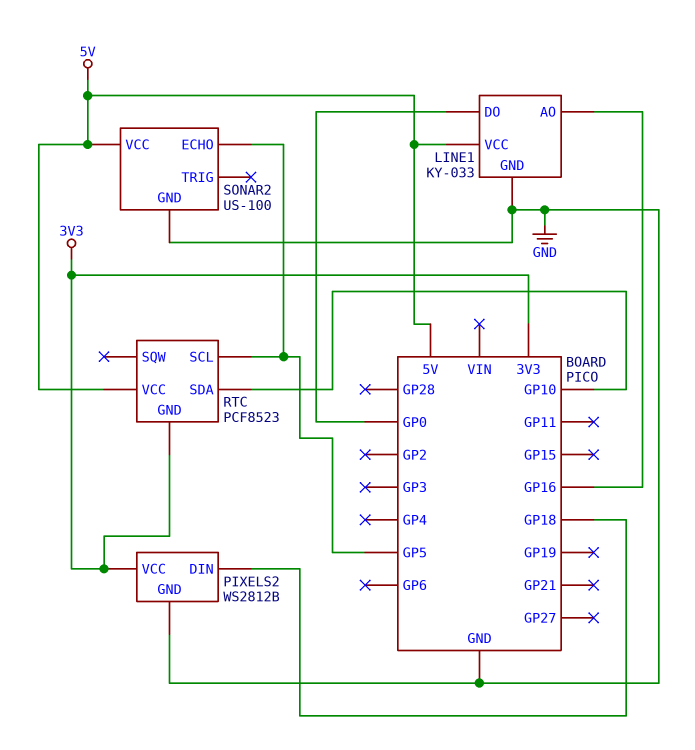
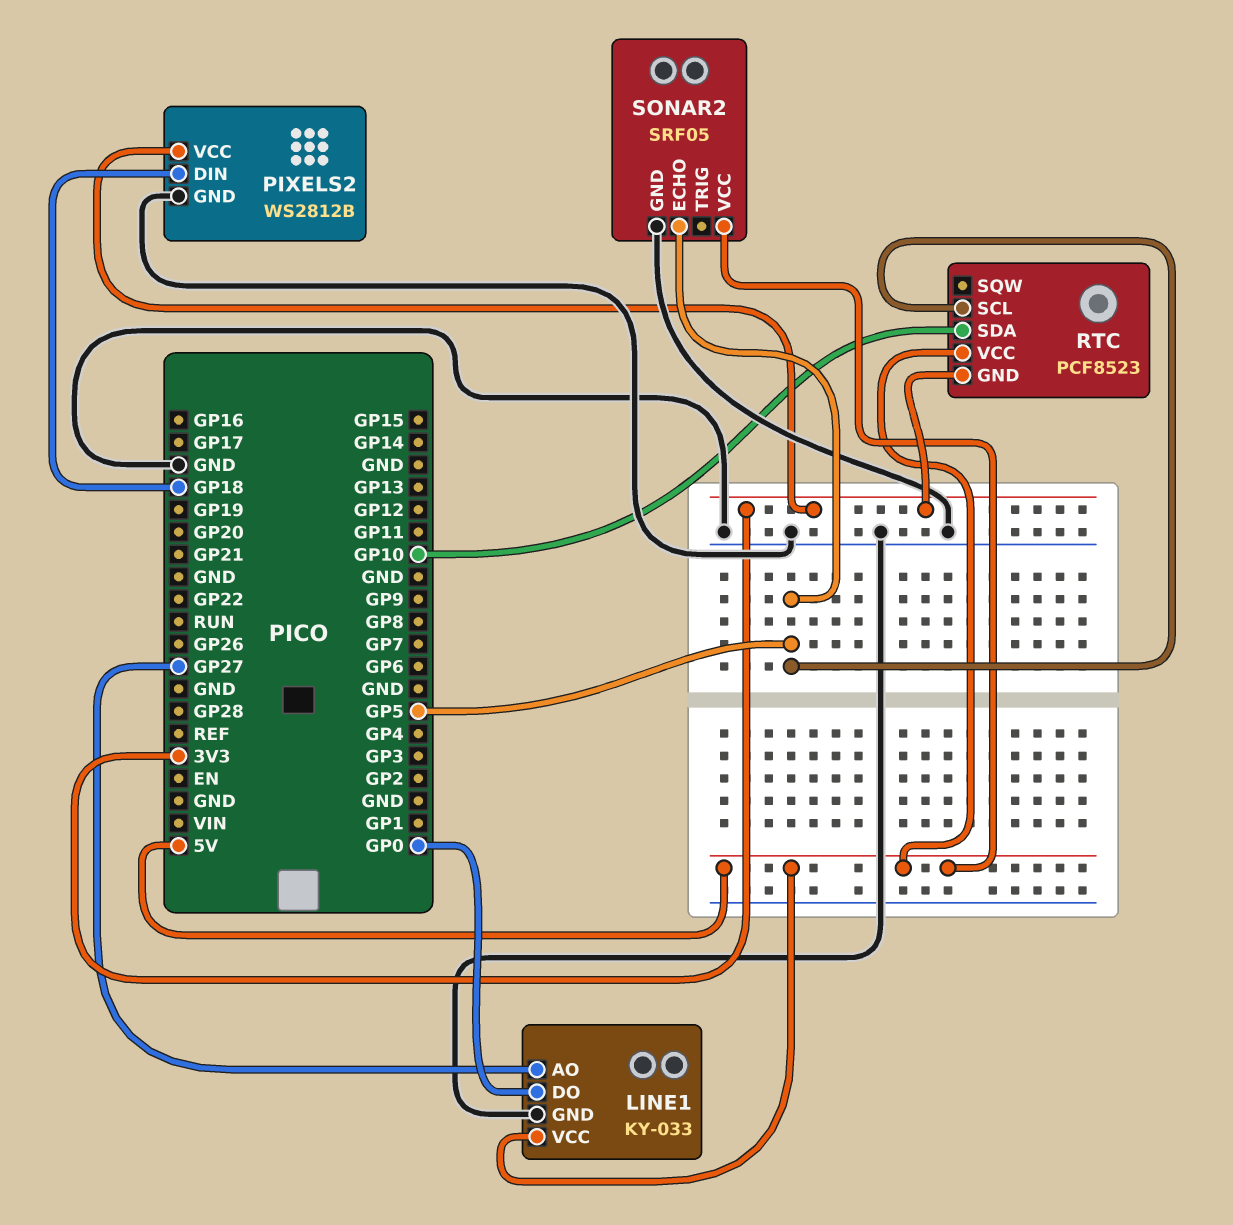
LINE1 pin AO: GP16 -> GP27
SONAR2: US-100 -> SRF05

